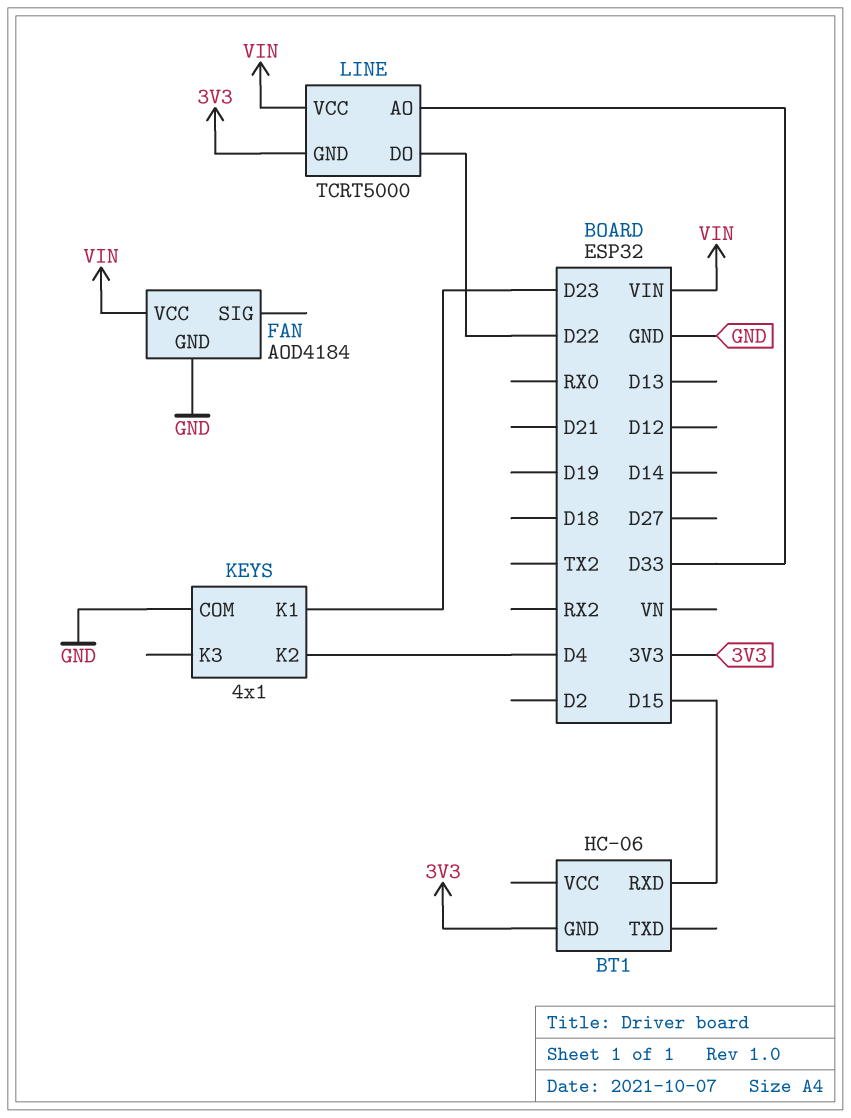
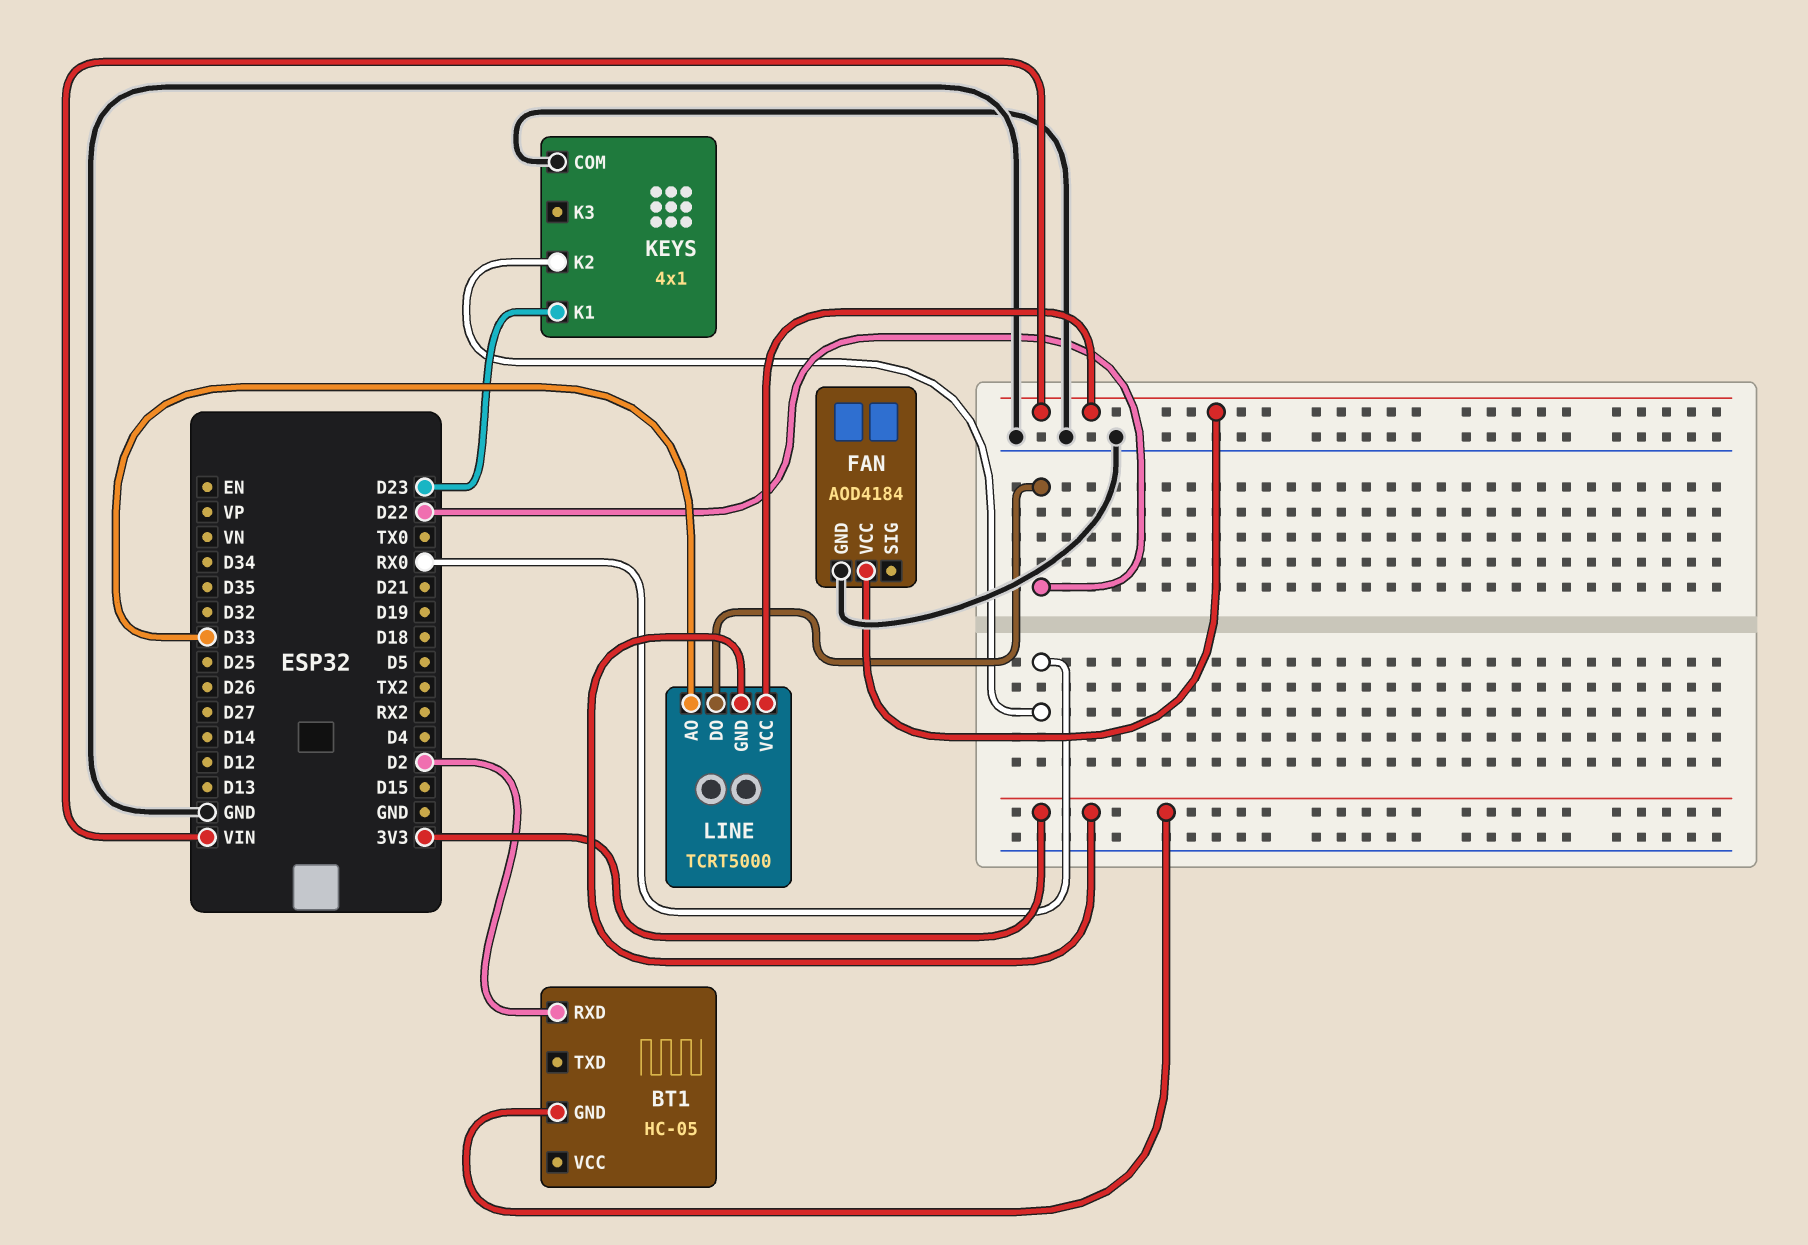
BT1: HC-06 -> HC-05
BT1 pin RXD: D15 -> D2
KEYS pin K2: D4 -> RX0

